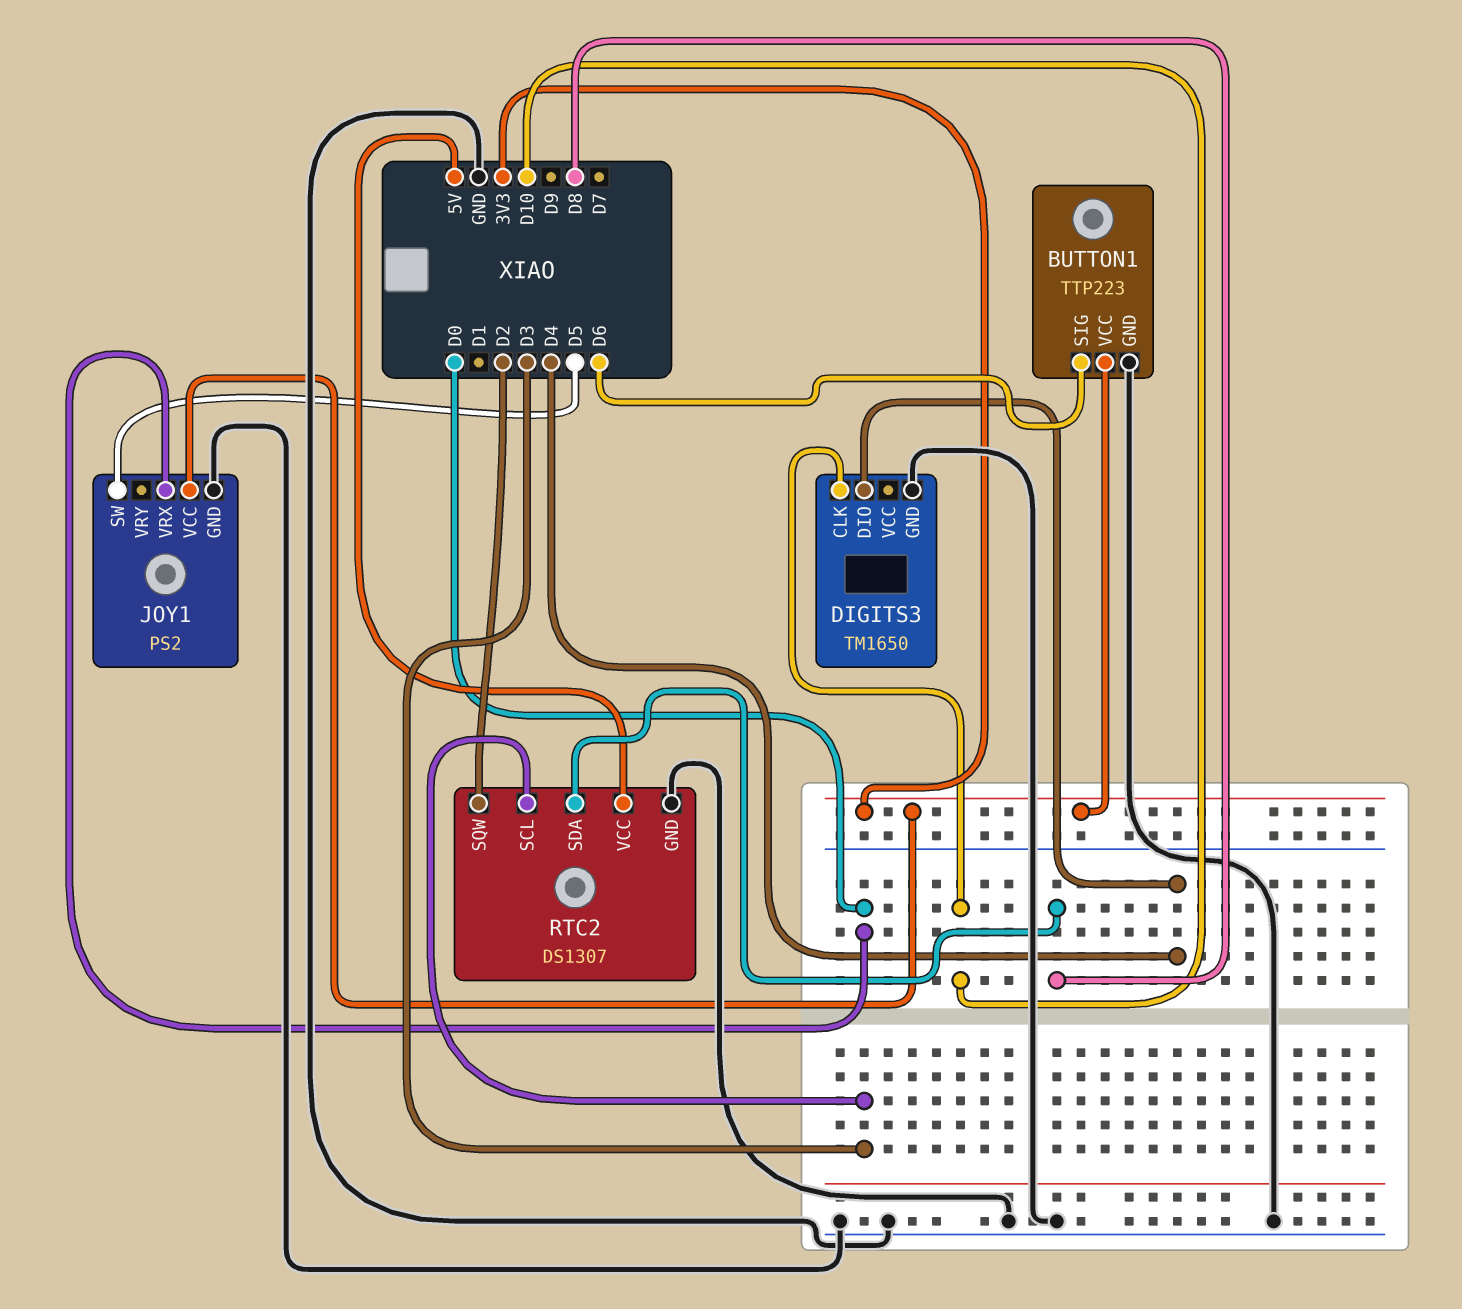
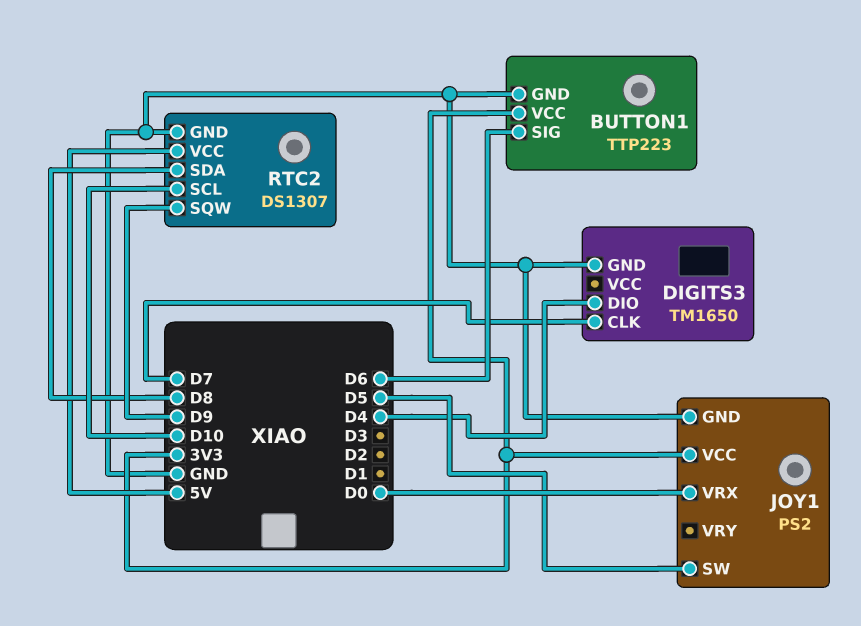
DIGITS3 pin CLK: D10 -> D7
RTC2 pin SCL: D3 -> D10
RTC2 pin SQW: D2 -> D9

